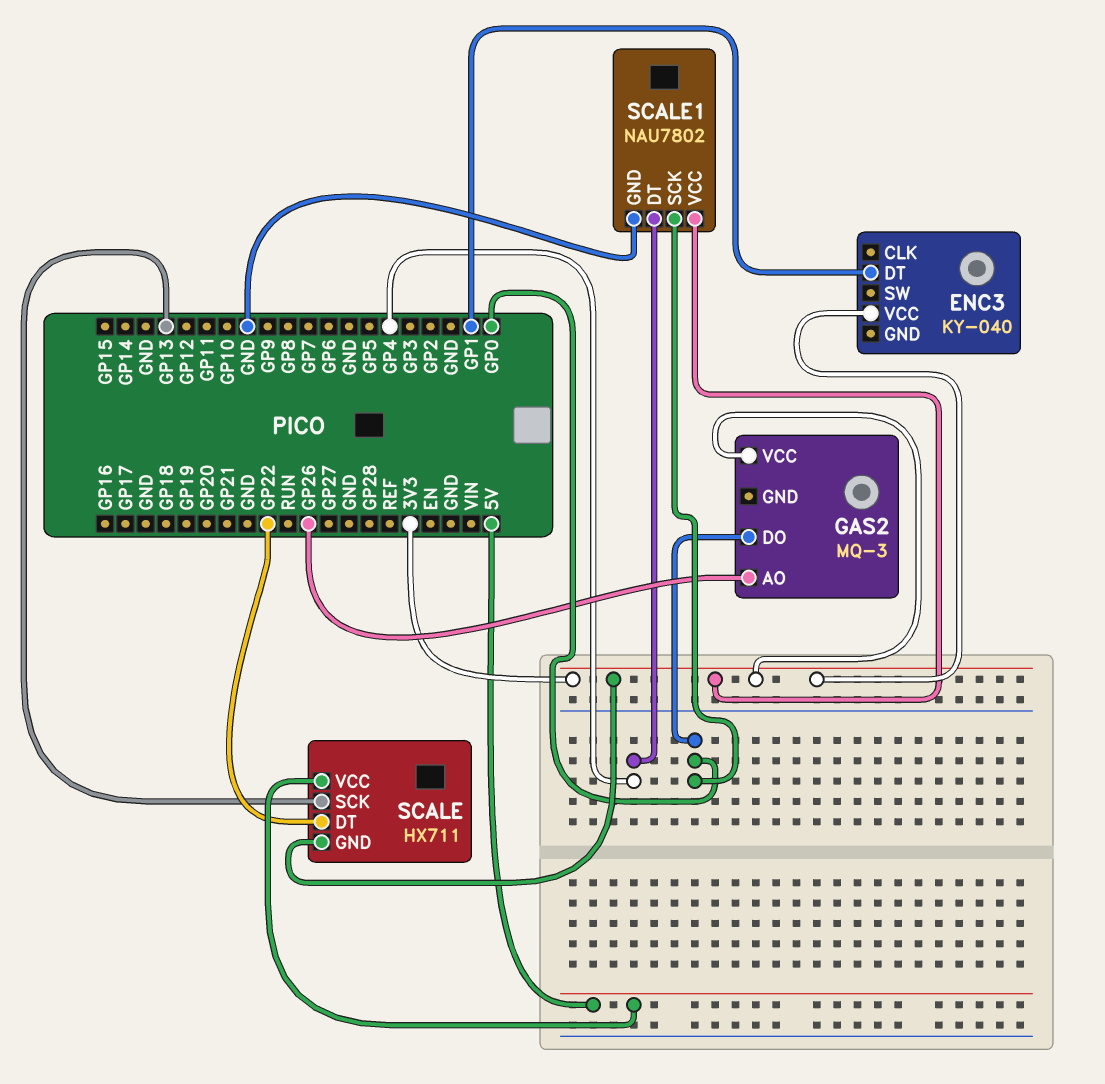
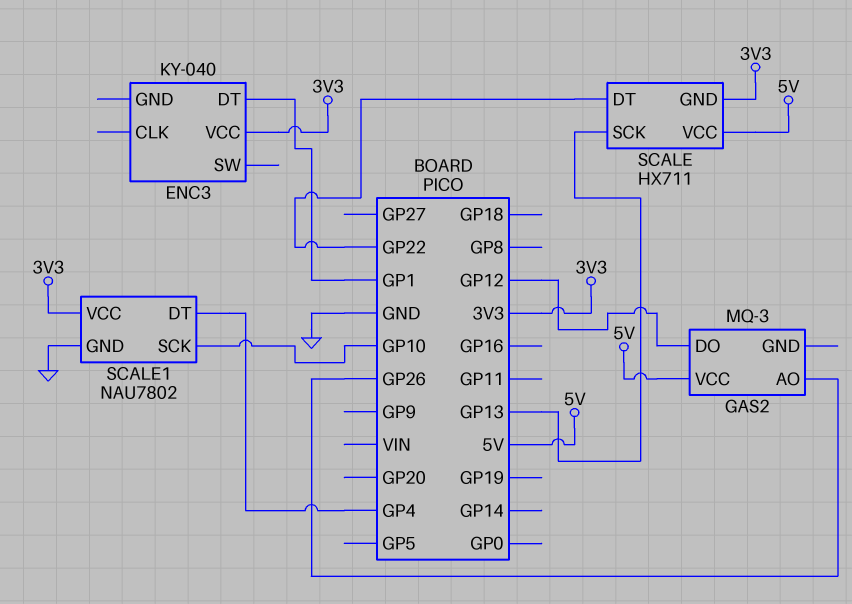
GAS2 pin DO: GP0 -> GP12
GAS2 pin VCC: 3V3 -> 5V
SCALE1 pin SCK: GP0 -> GP10

